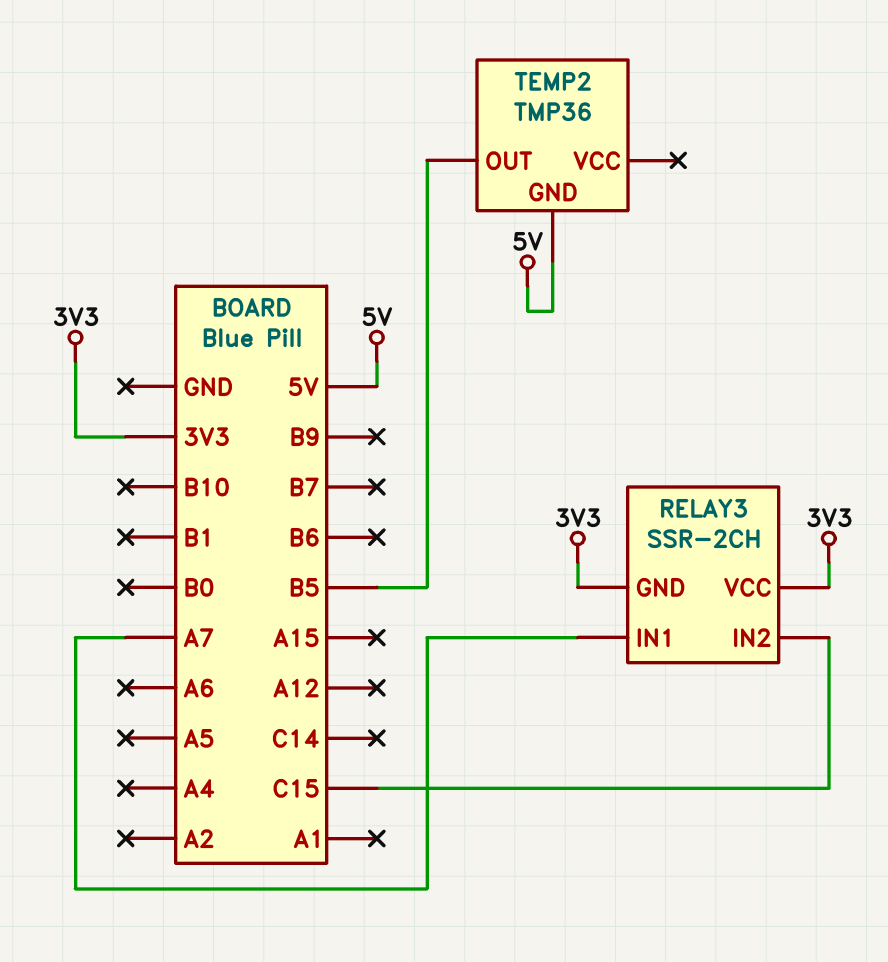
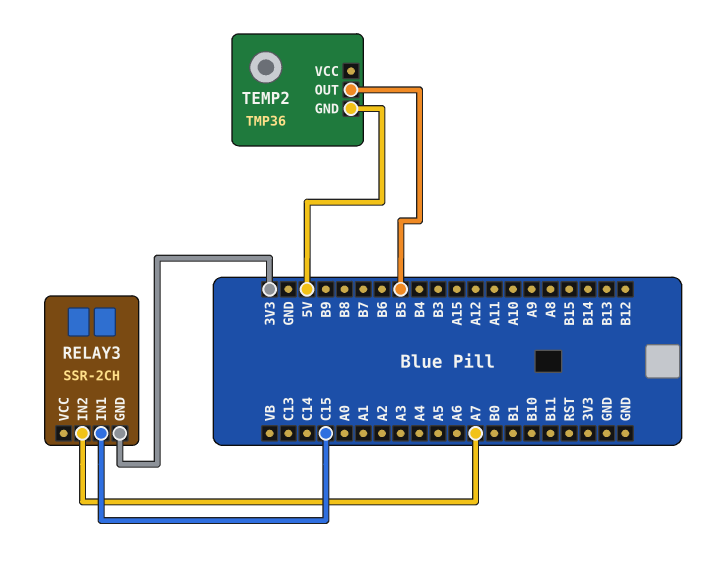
RELAY3 pin IN1: A7 -> C15
RELAY3 pin IN2: C15 -> A7
RELAY3 pin VCC: 3V3 -> none

